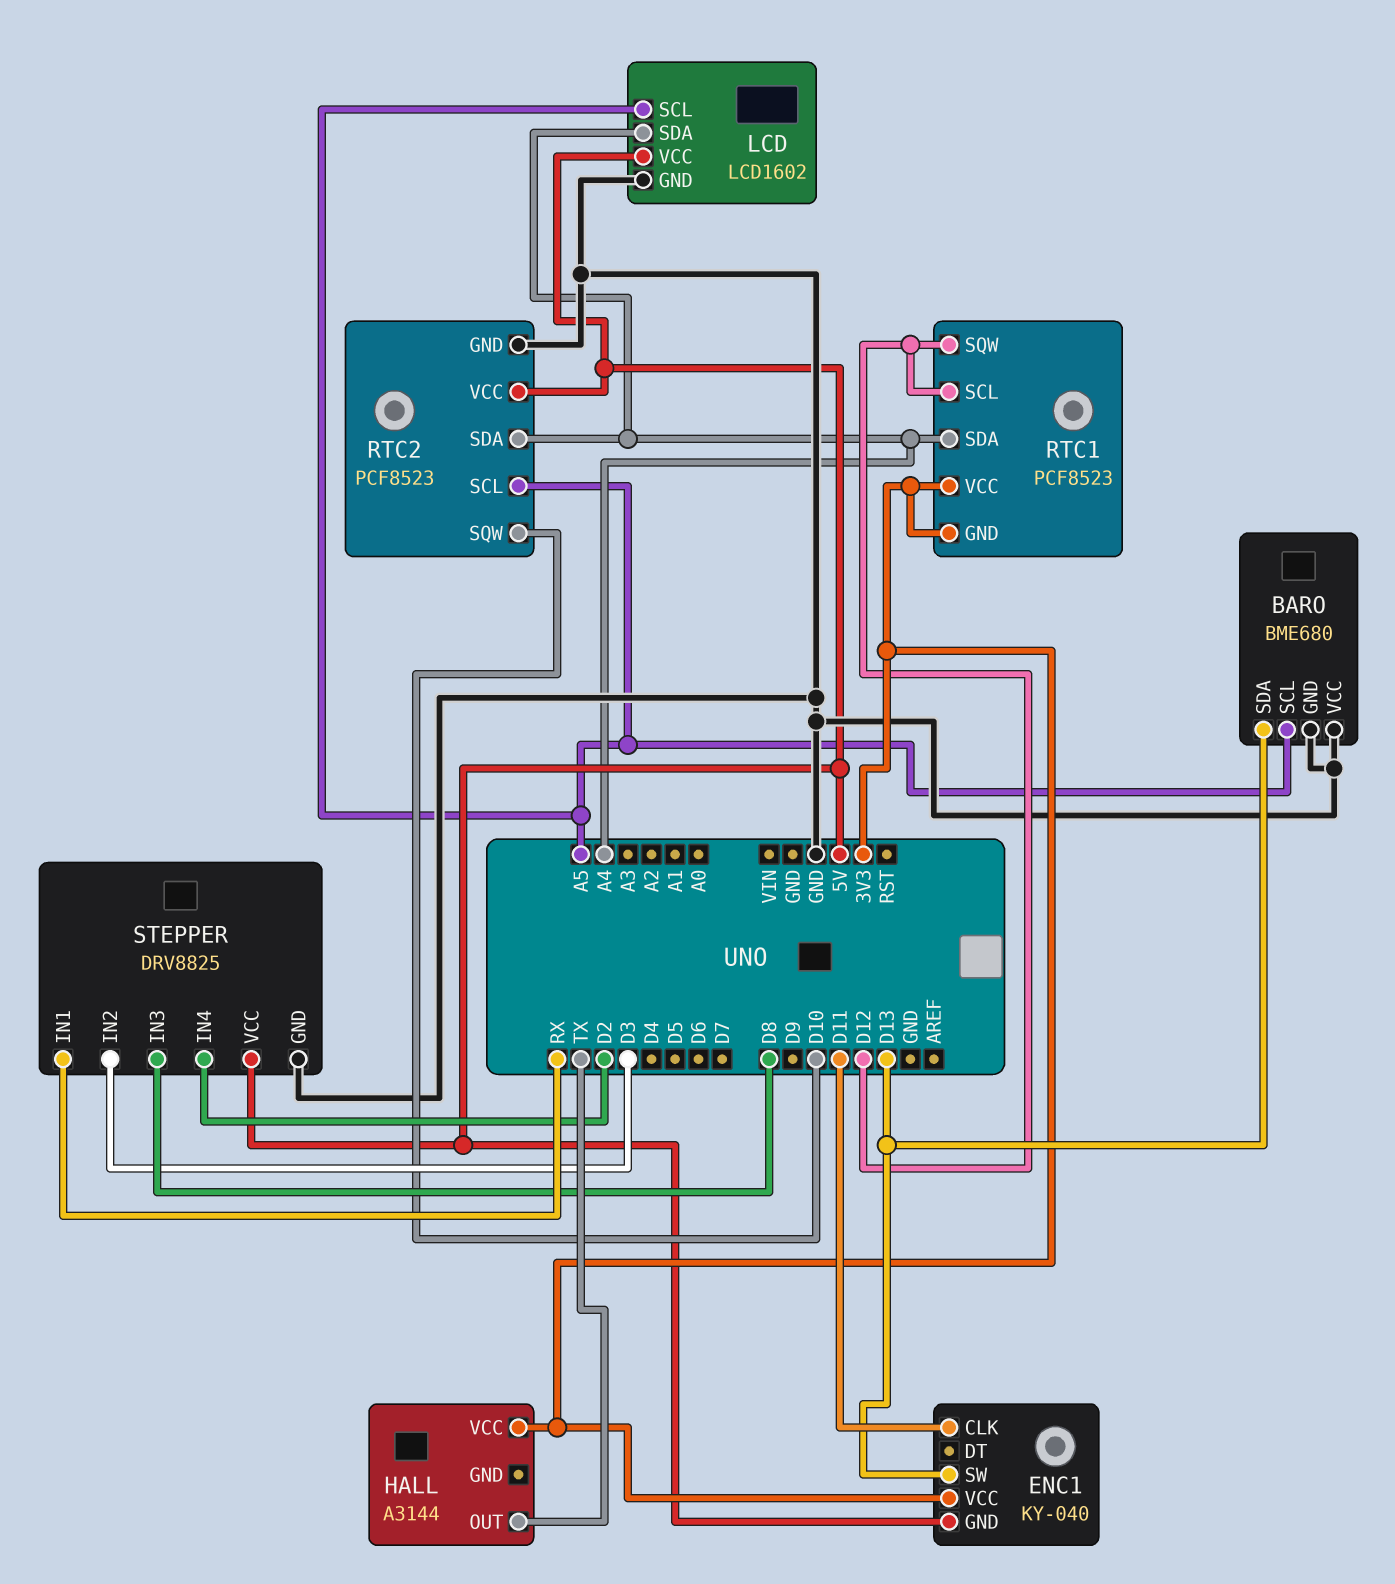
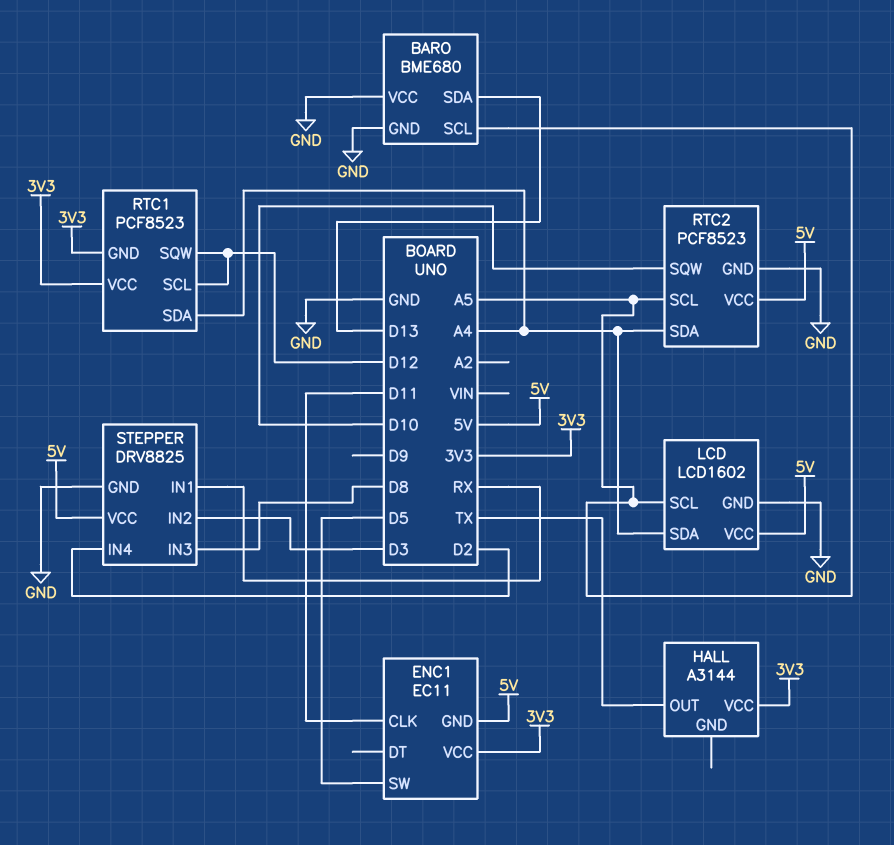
ENC1: KY-040 -> EC11
ENC1 pin SW: D13 -> D5

